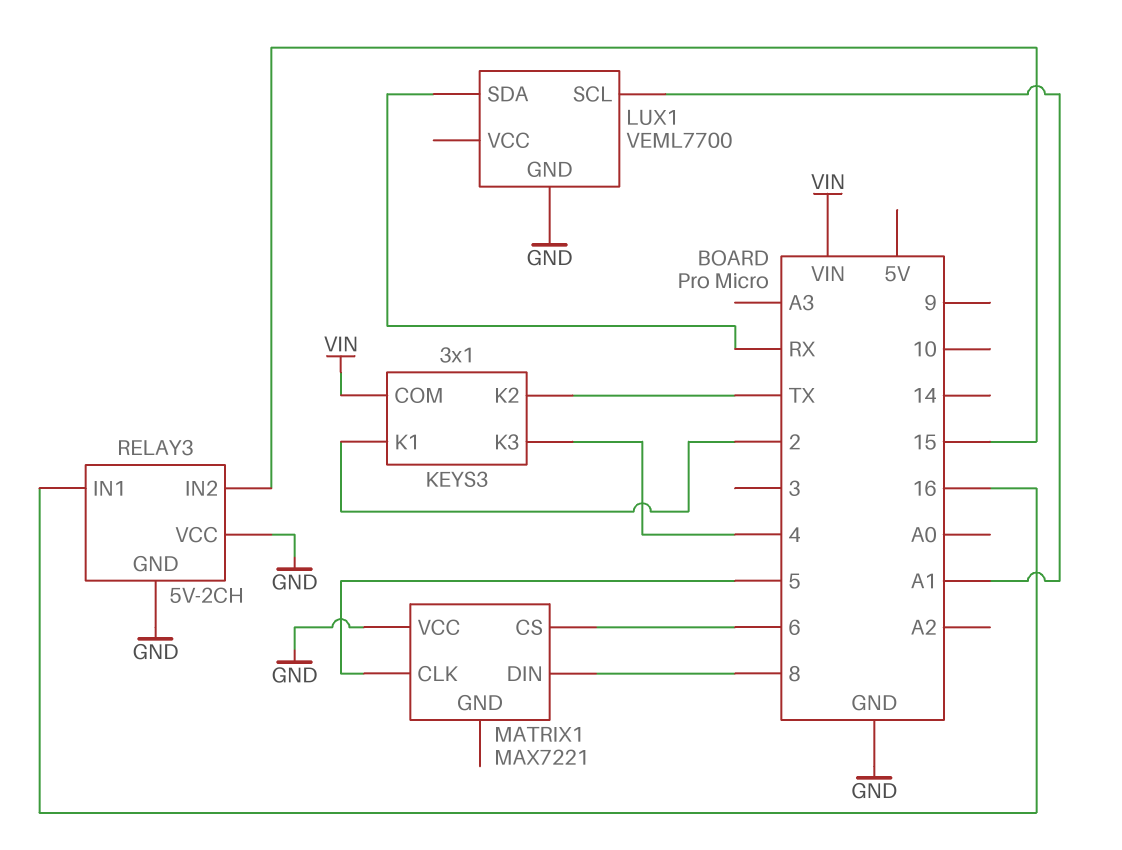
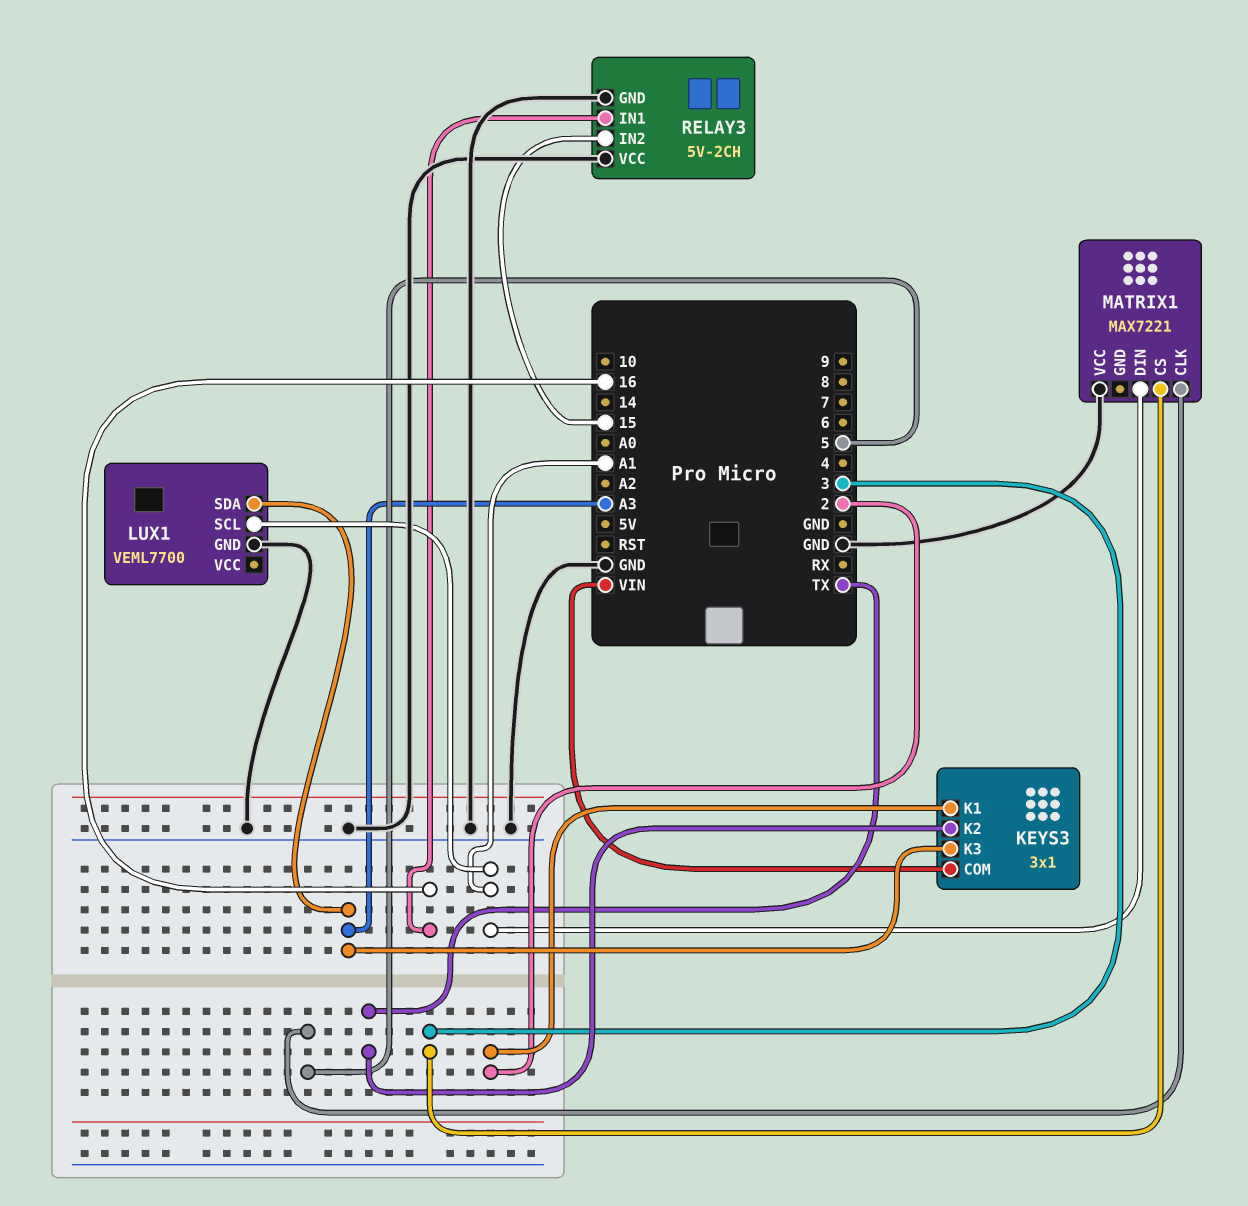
KEYS3 pin K3: 4 -> A3
LUX1 pin SDA: RX -> A3
MATRIX1 pin CS: 6 -> 3
MATRIX1 pin DIN: 8 -> A1

